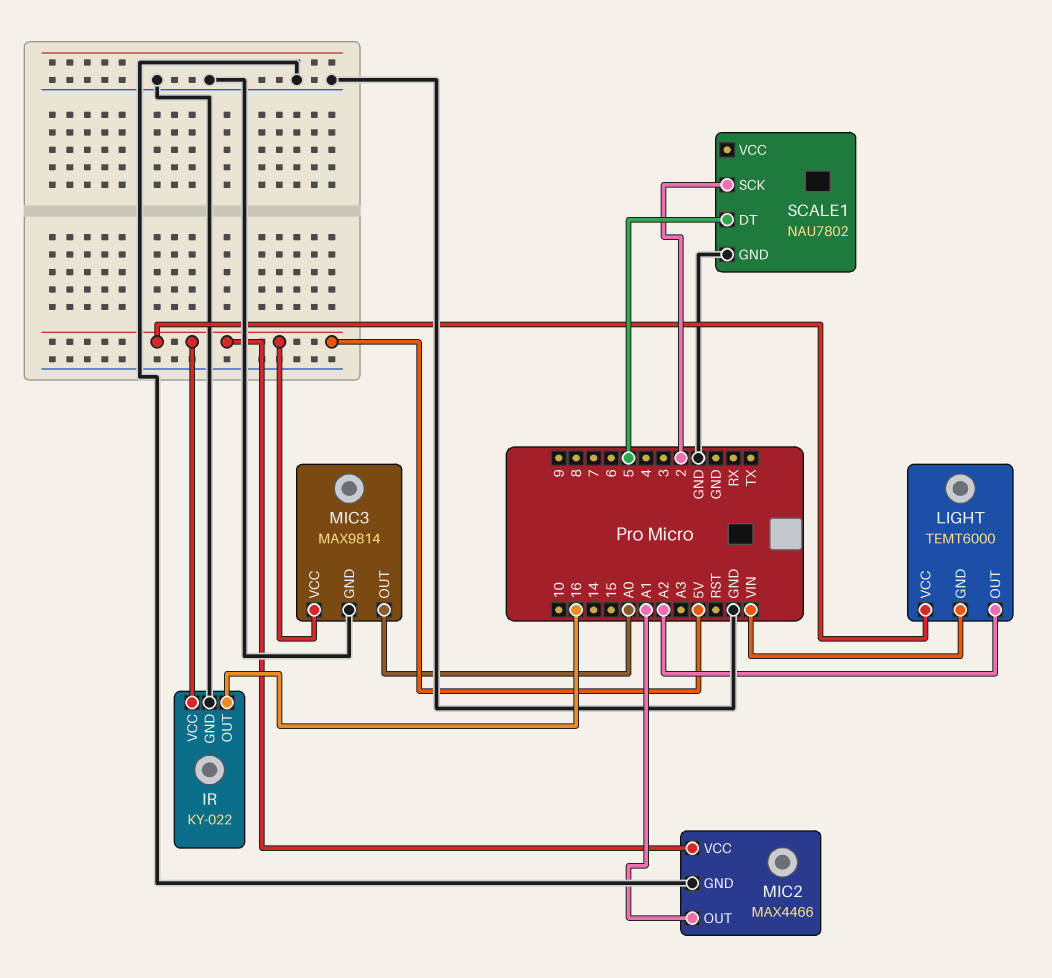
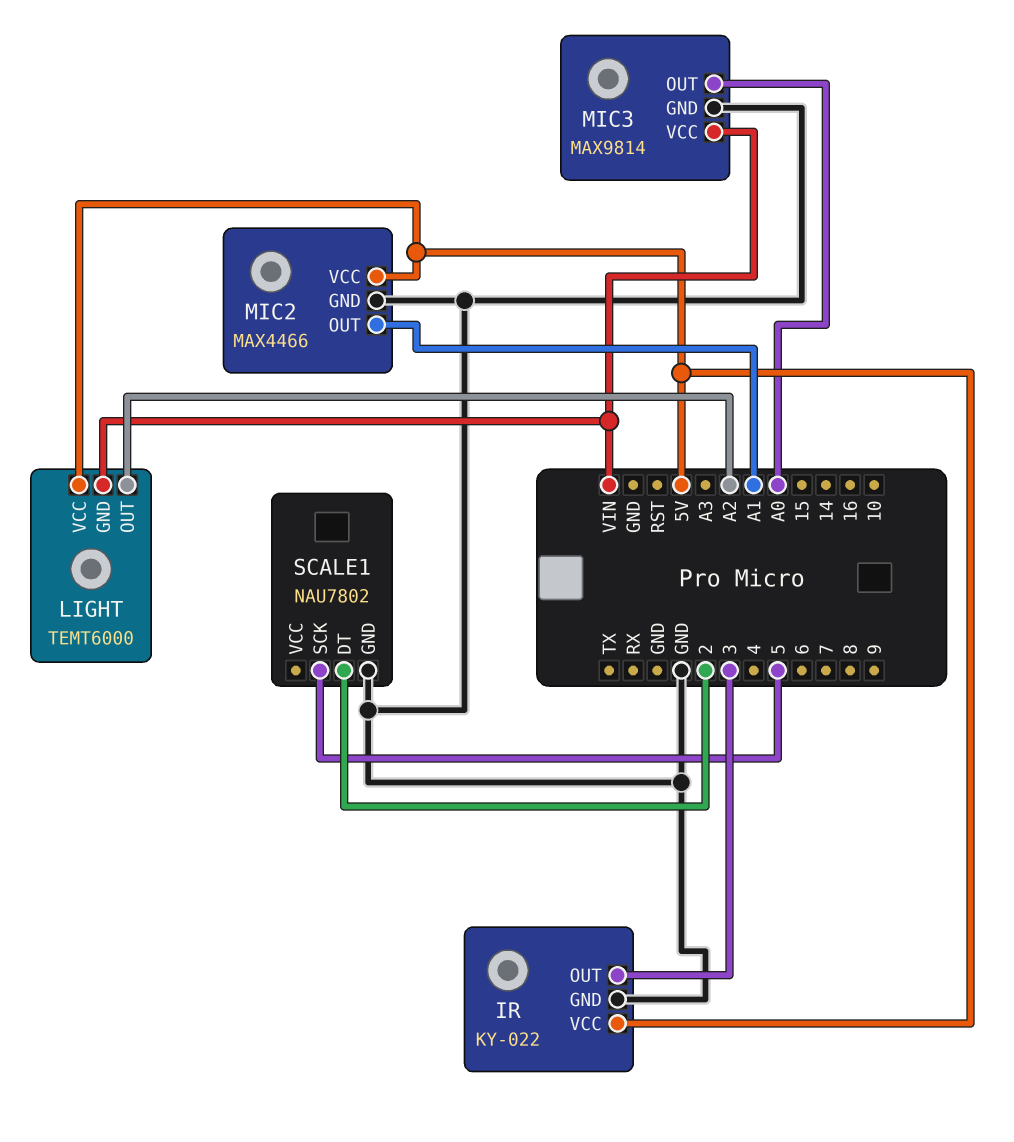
IR pin OUT: 16 -> 3
MIC3 pin VCC: 5V -> VIN
SCALE1 pin DT: 5 -> 2
SCALE1 pin SCK: 2 -> 5

